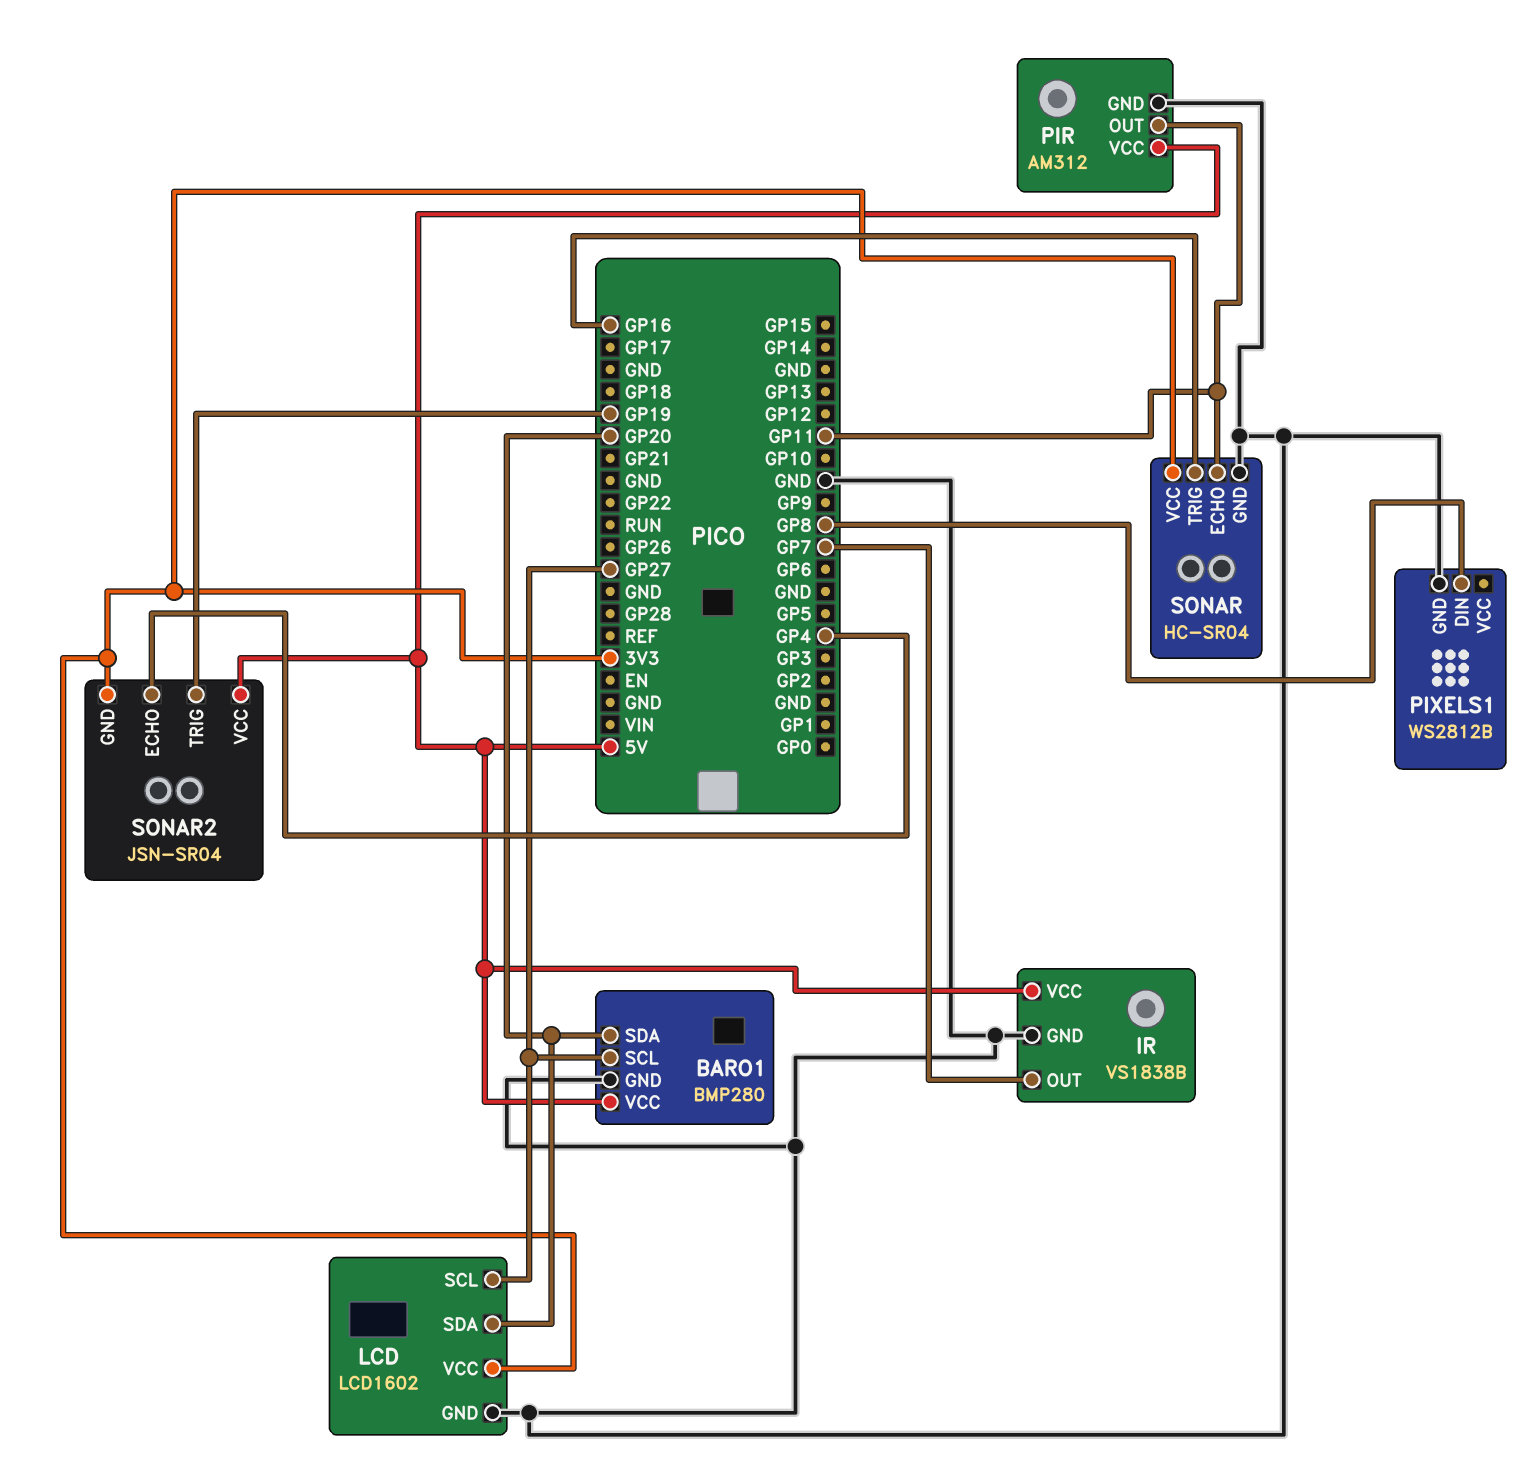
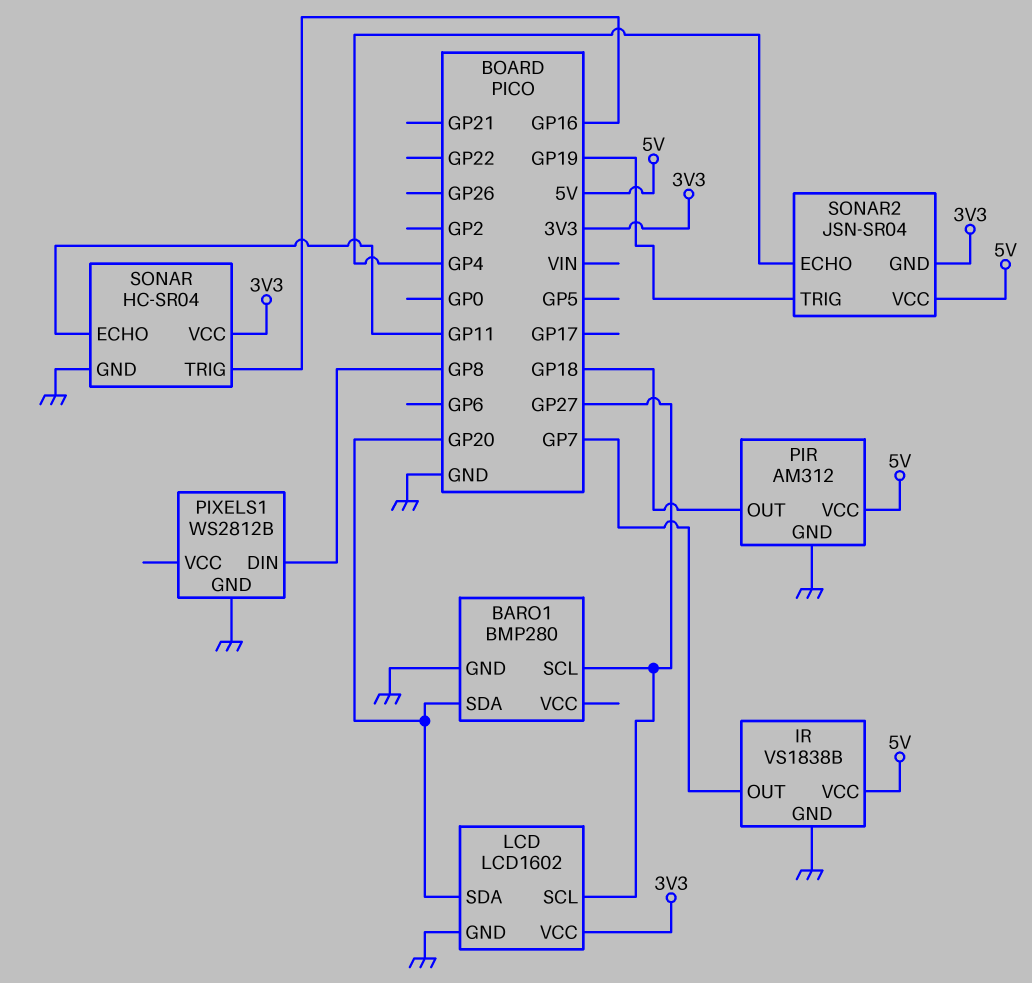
BARO1 pin VCC: 5V -> none
PIR pin OUT: GP11 -> GP18

